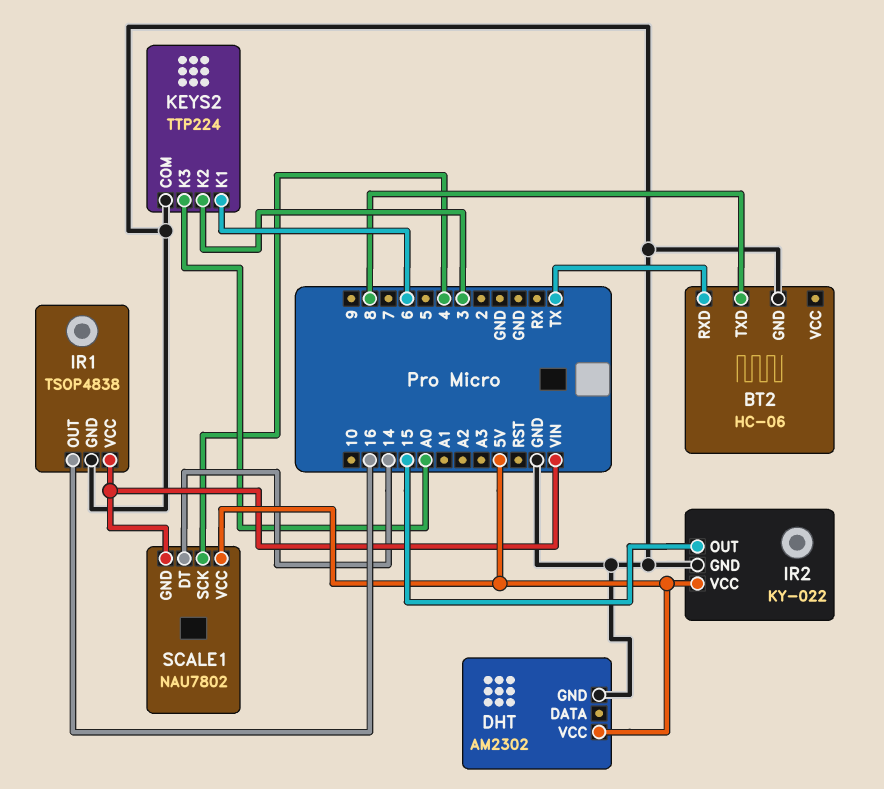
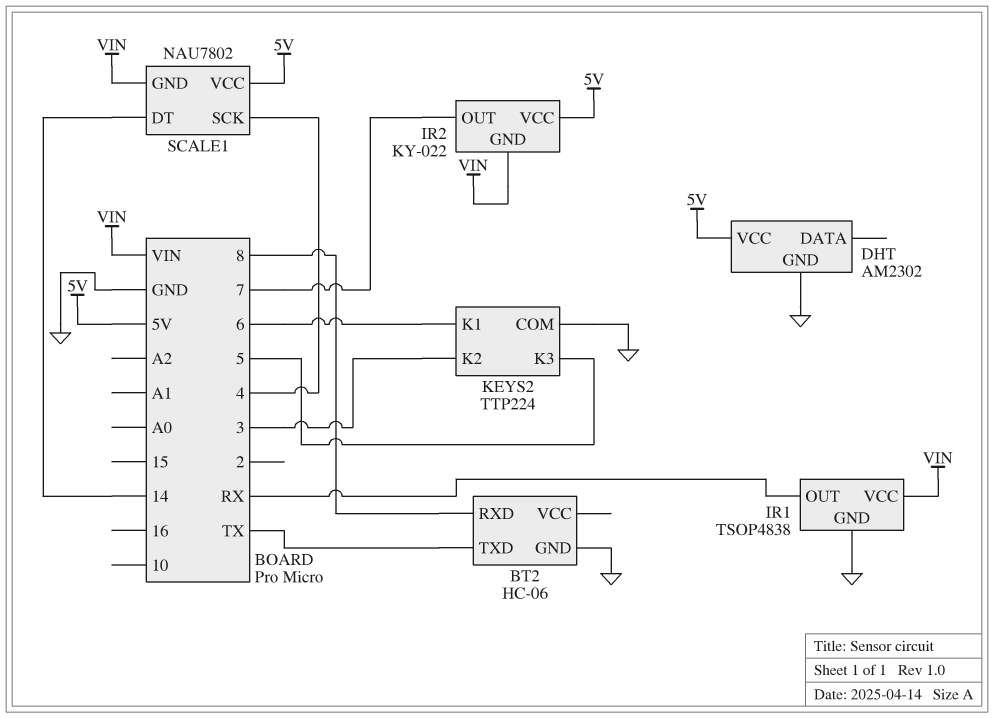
BT2 pin RXD: TX -> 8
BT2 pin TXD: 8 -> TX
IR1 pin OUT: 16 -> RX
IR2 pin GND: GND -> VIN
IR2 pin OUT: 15 -> 7
KEYS2 pin K3: A0 -> 5

